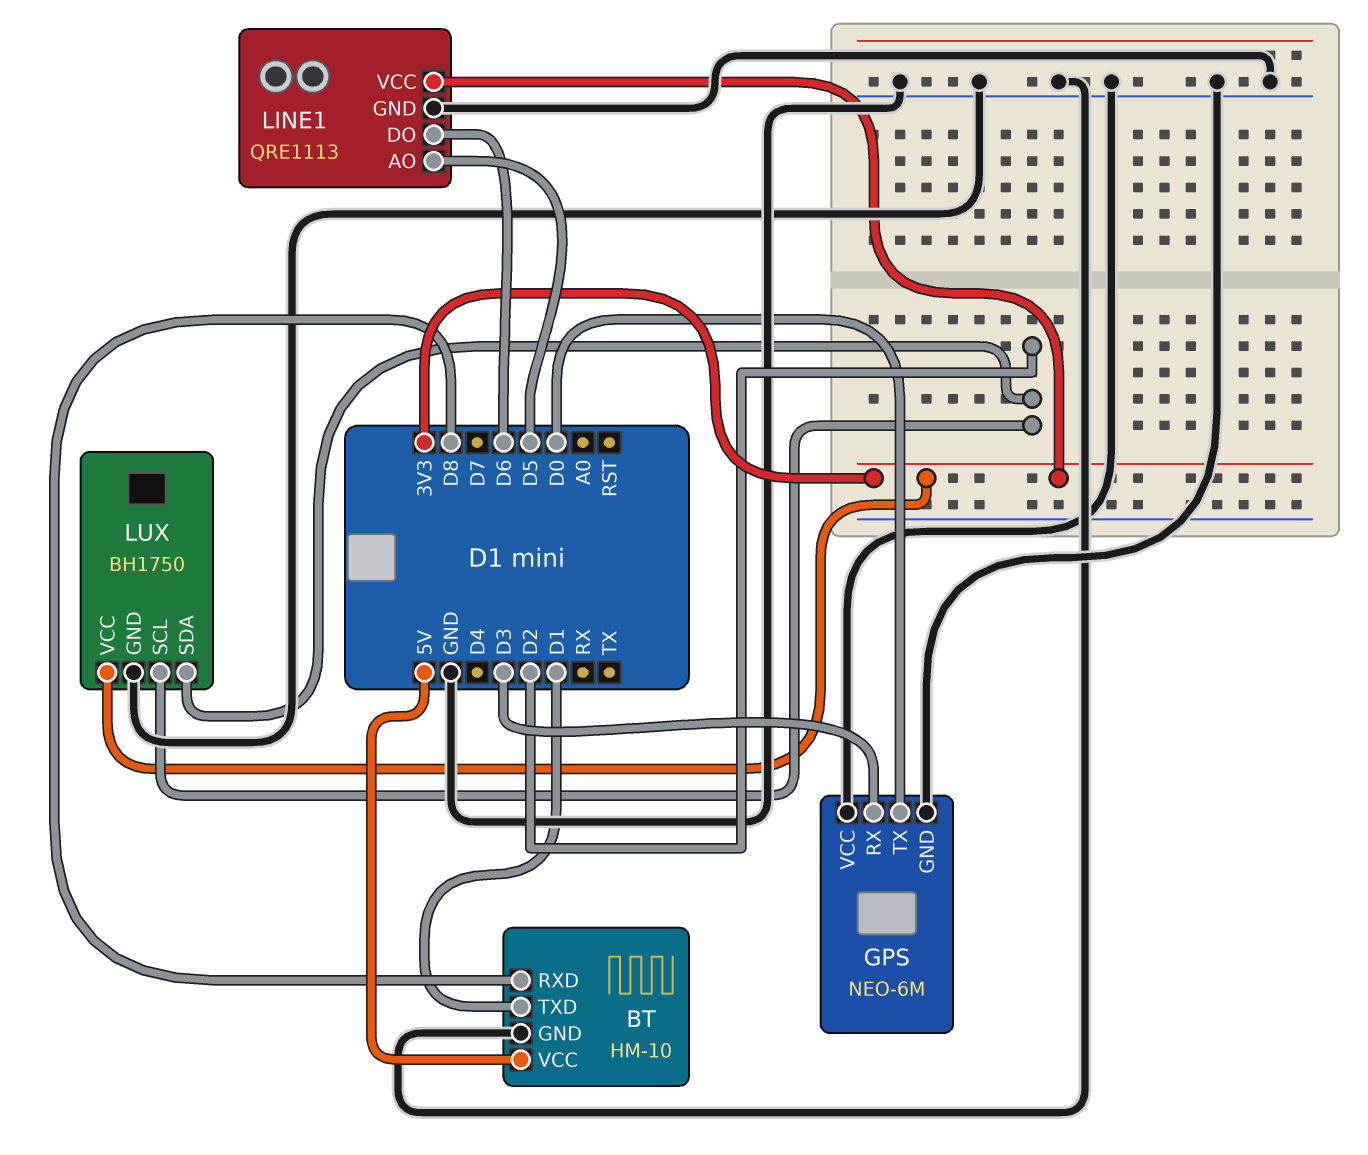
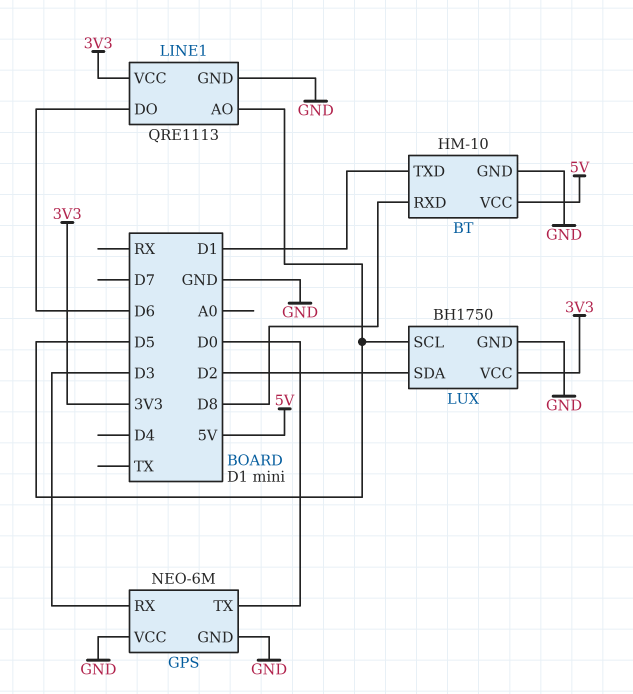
LUX pin SCL: D2 -> D5

